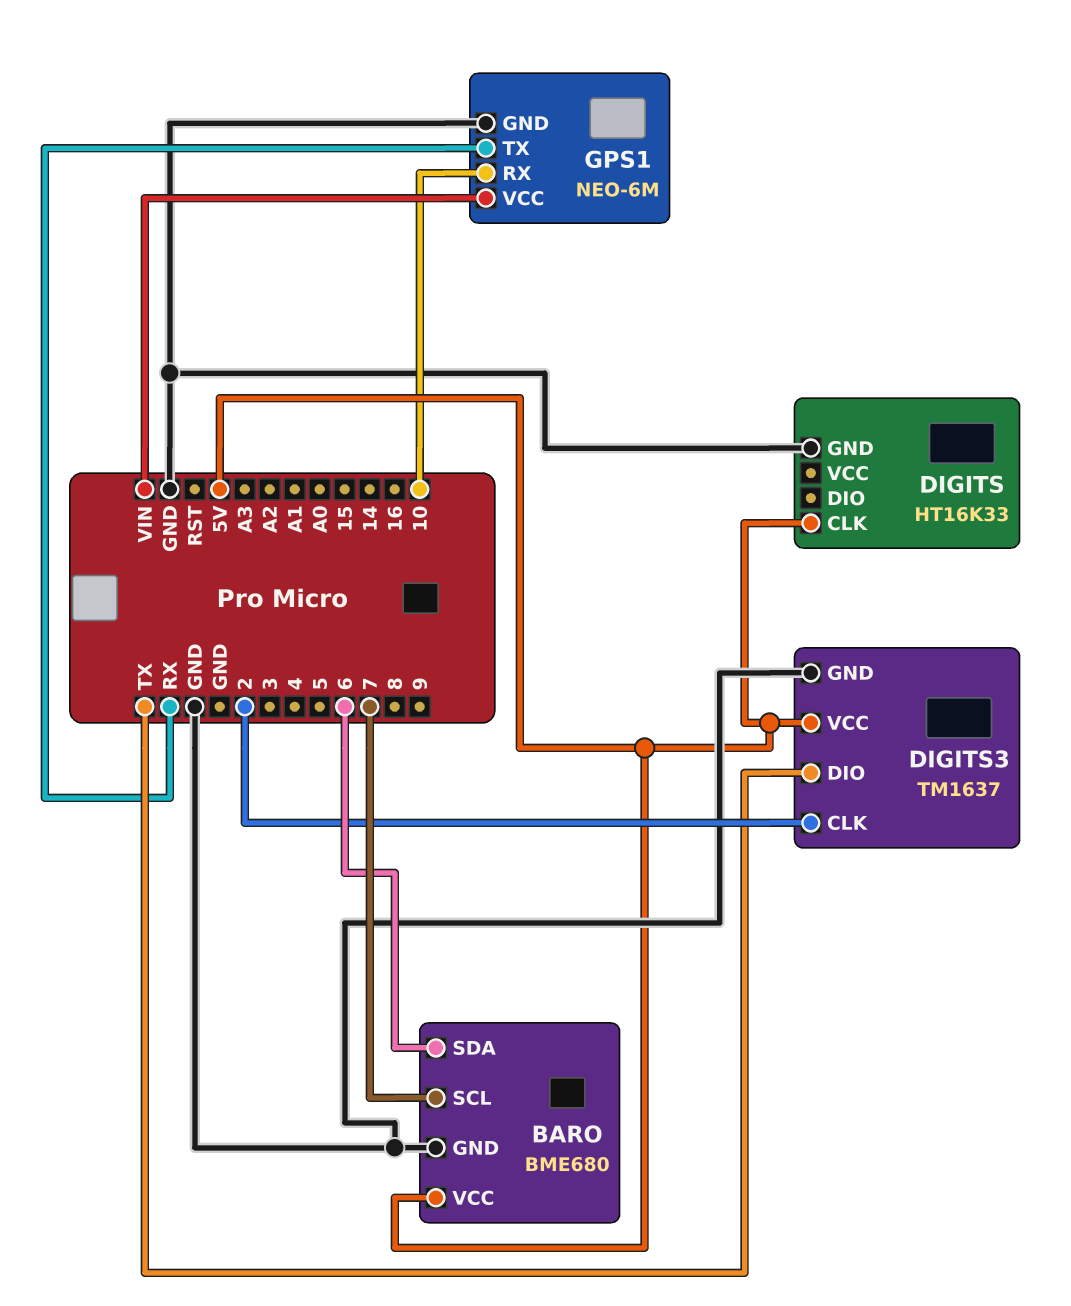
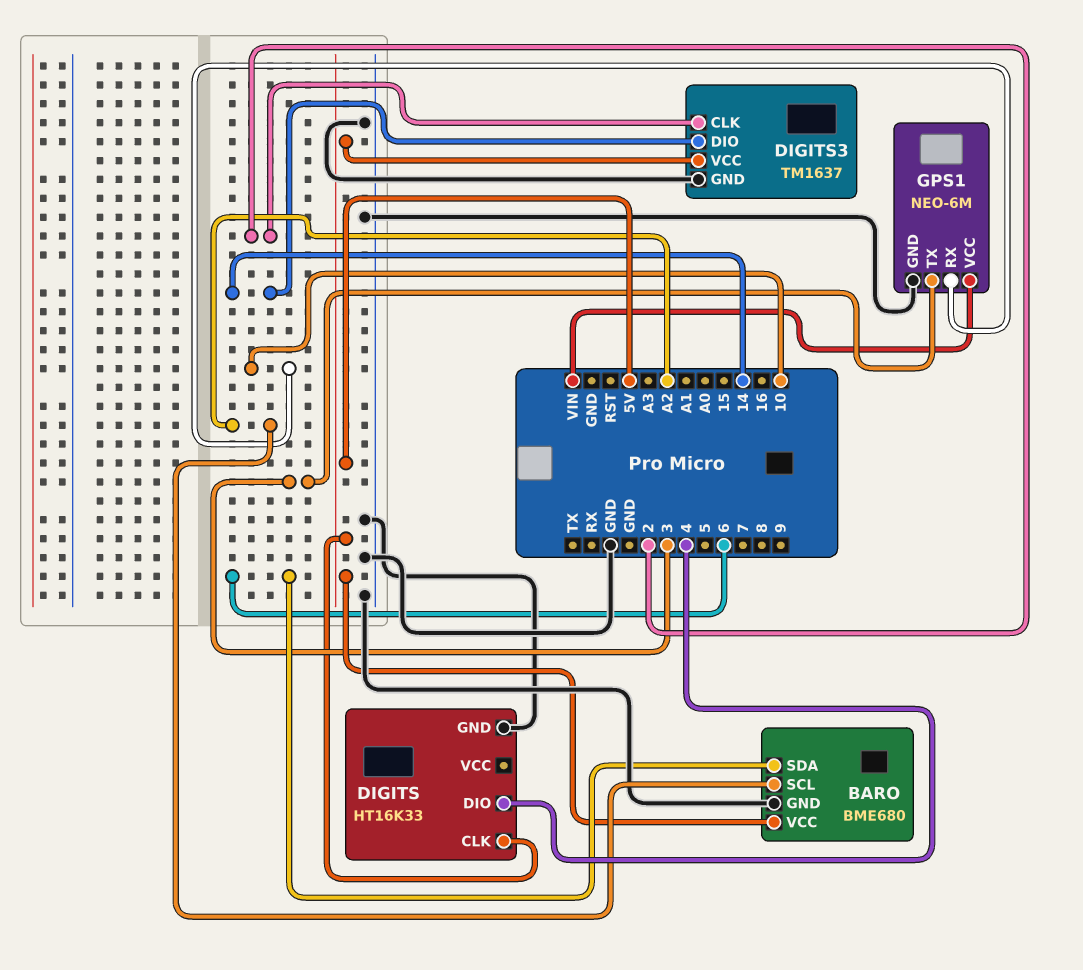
BARO pin SCL: 7 -> A2
DIGITS pin DIO: none -> 4
DIGITS3 pin DIO: TX -> 14
GPS1 pin TX: RX -> 3

